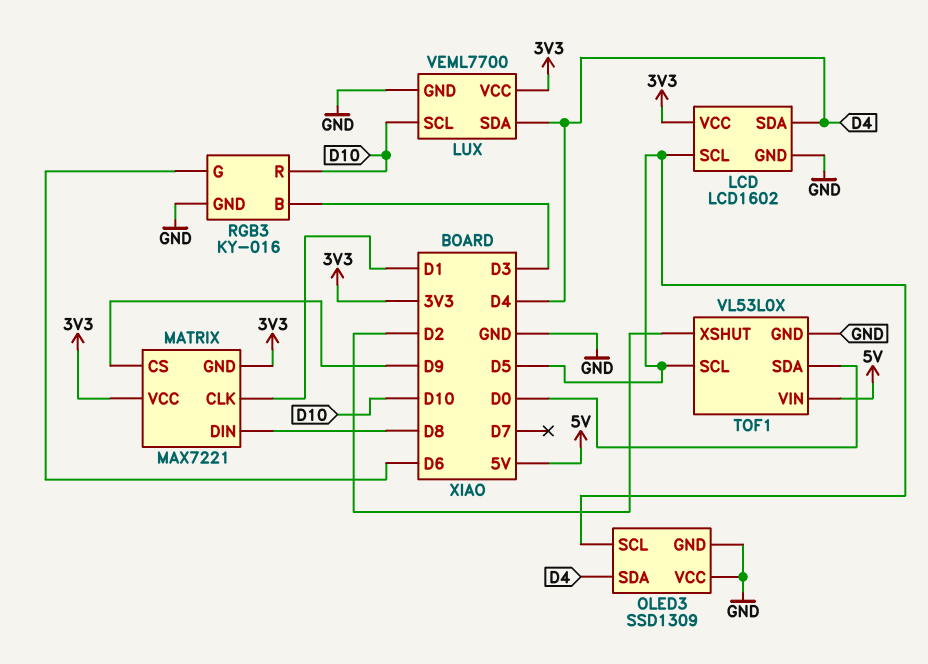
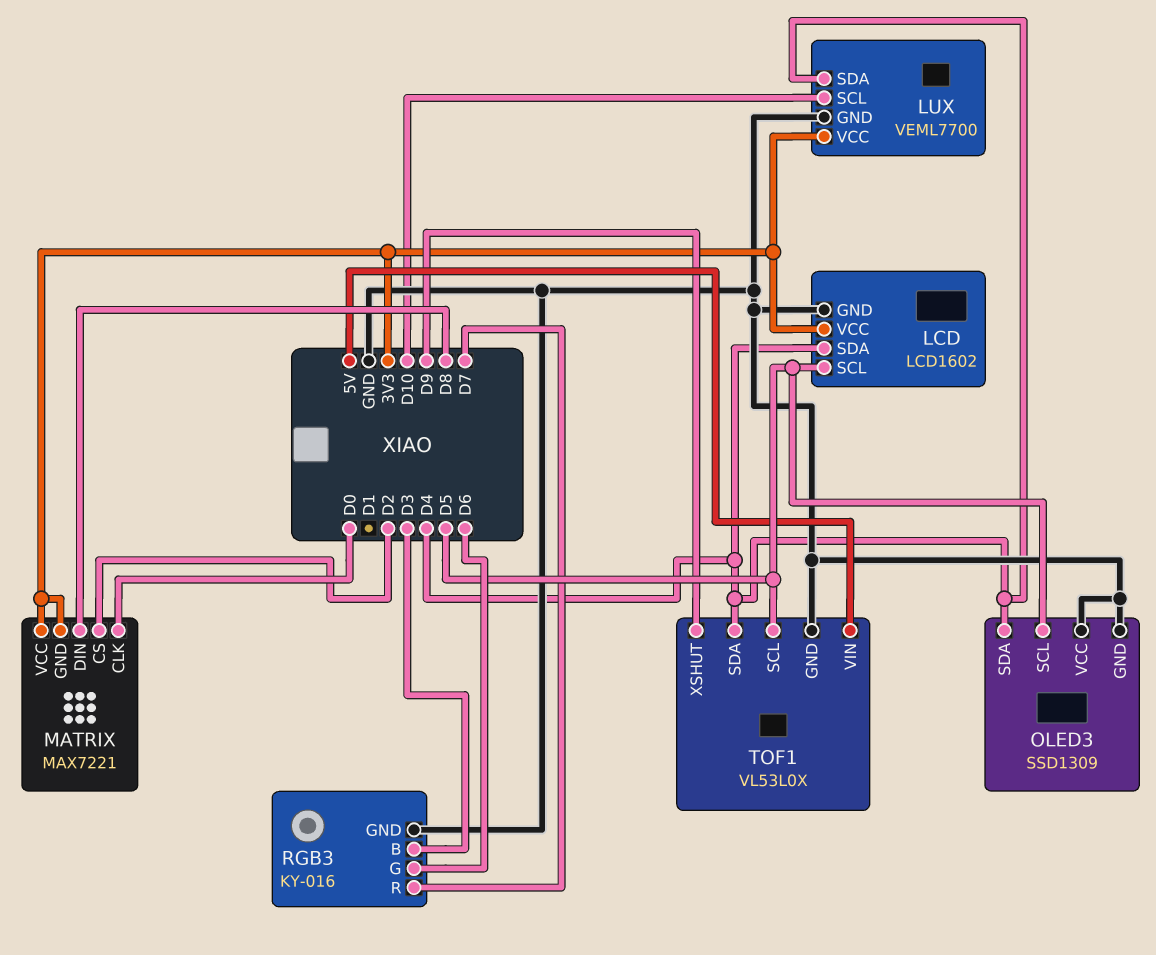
MATRIX pin CLK: D1 -> D0
MATRIX pin CS: D9 -> D2
RGB3 pin R: D10 -> D7
TOF1 pin SDA: D0 -> D4
TOF1 pin XSHUT: D2 -> D9

